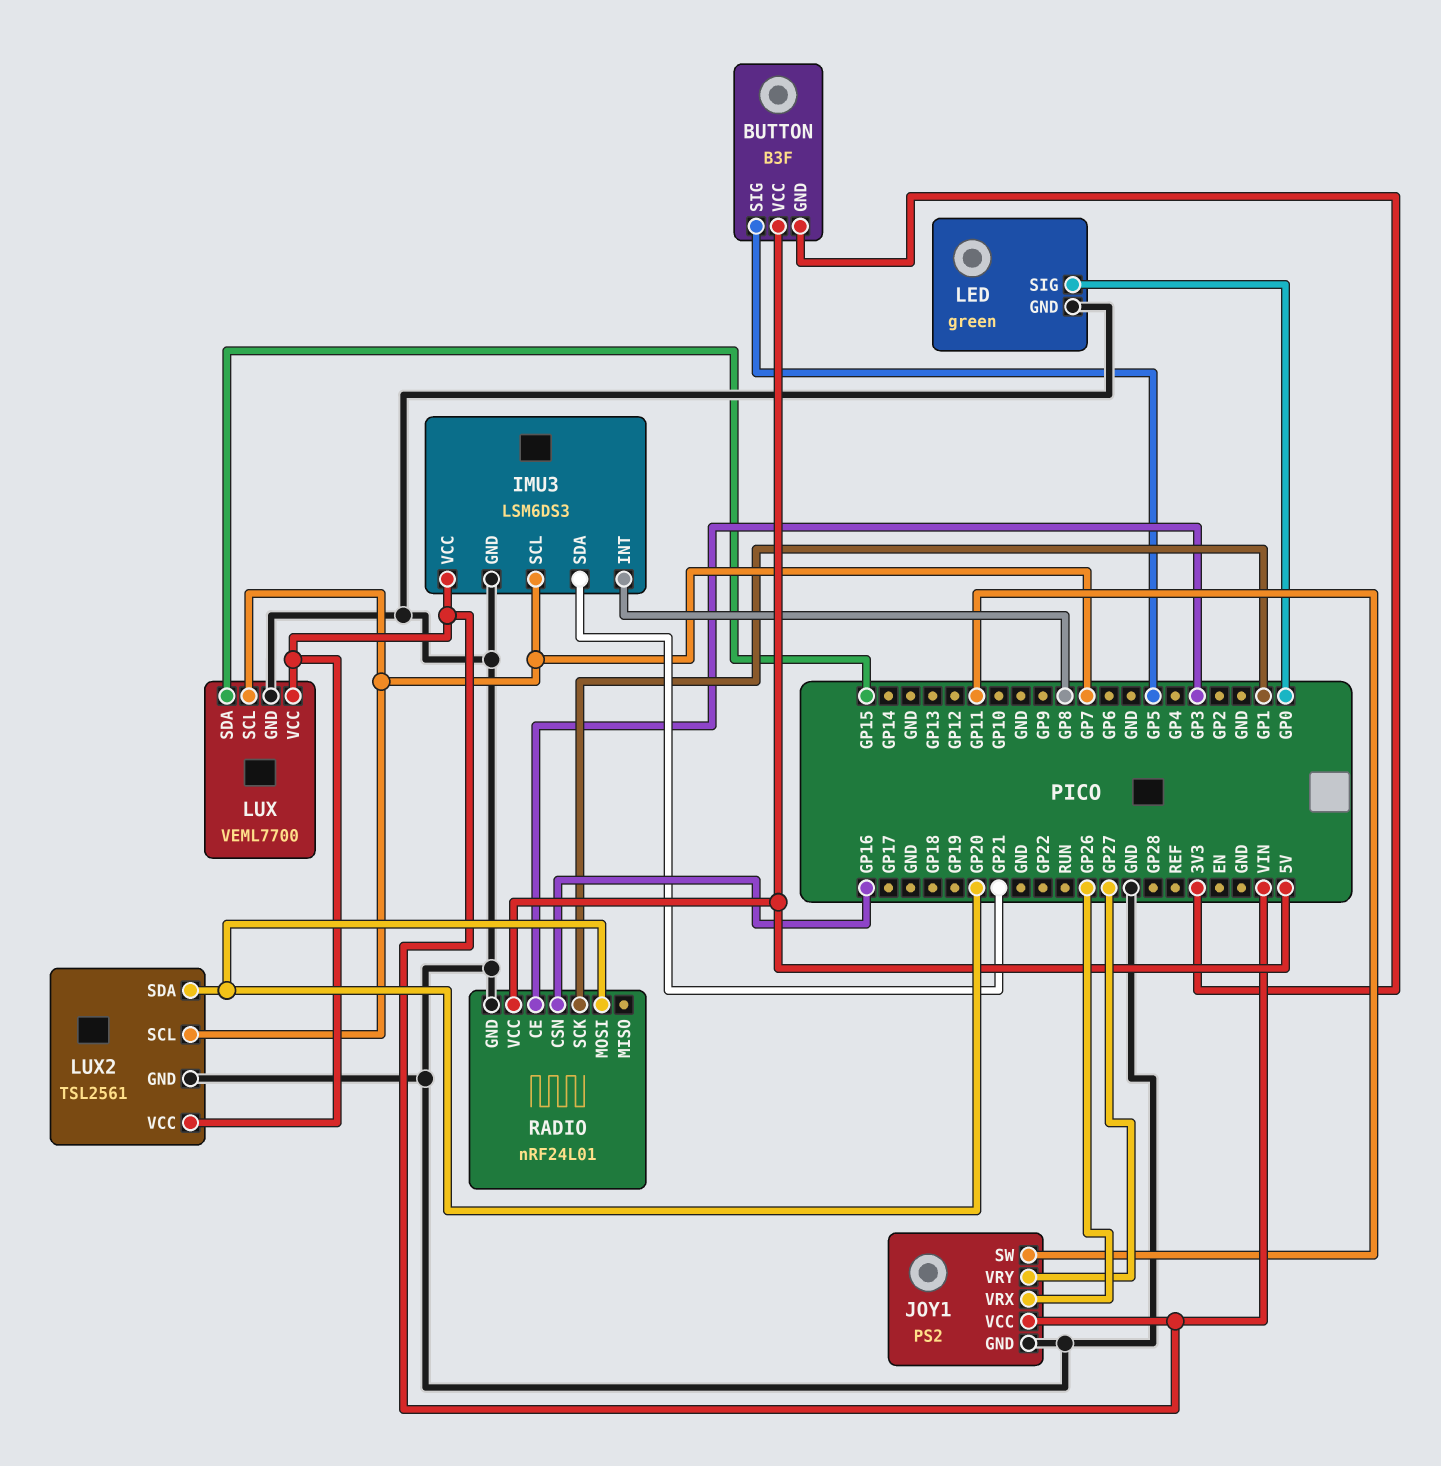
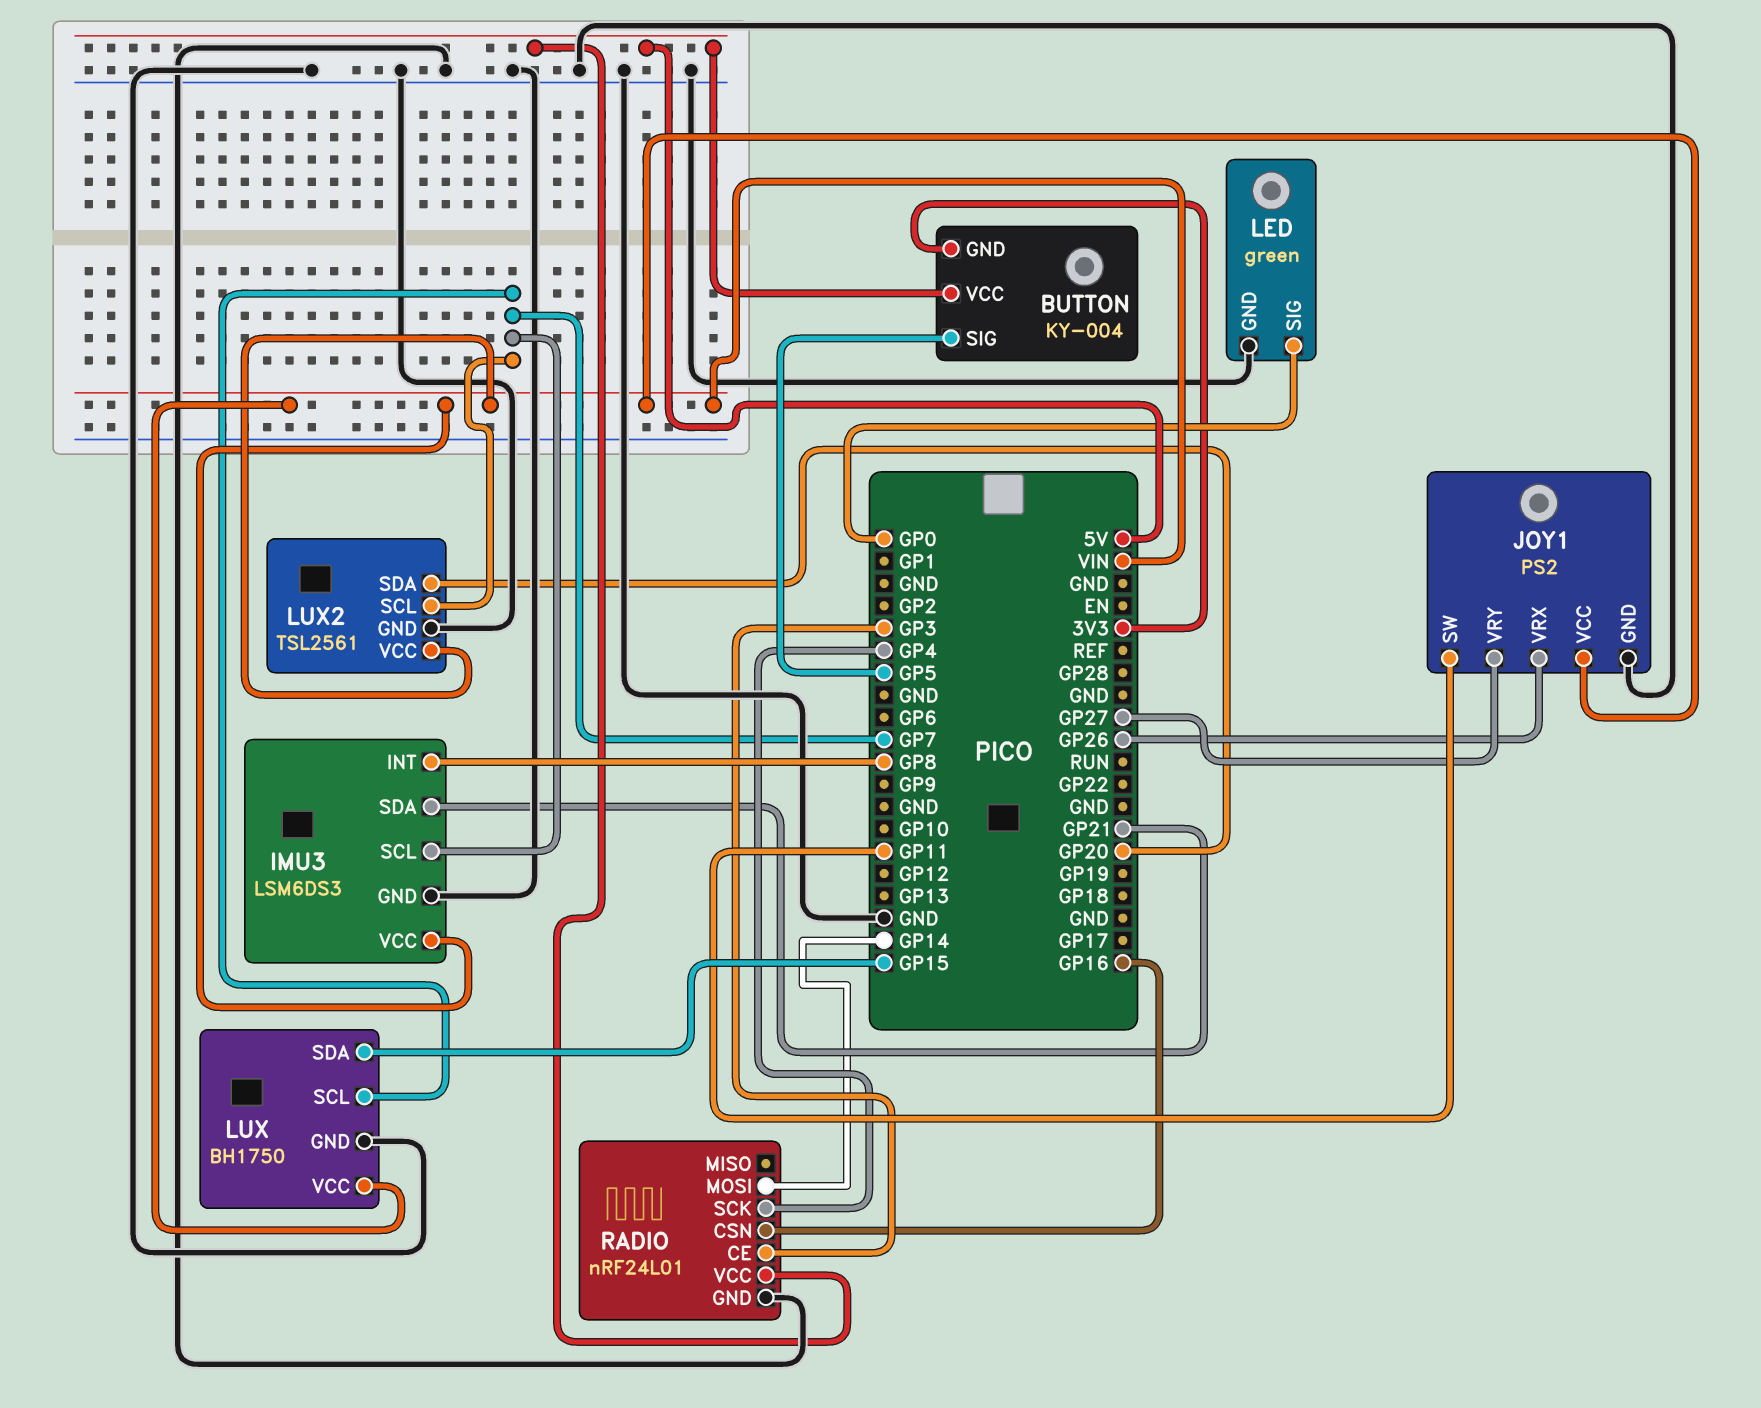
BUTTON: B3F -> KY-004
LUX: VEML7700 -> BH1750
RADIO pin MOSI: GP20 -> GP14
RADIO pin SCK: GP1 -> GP4

